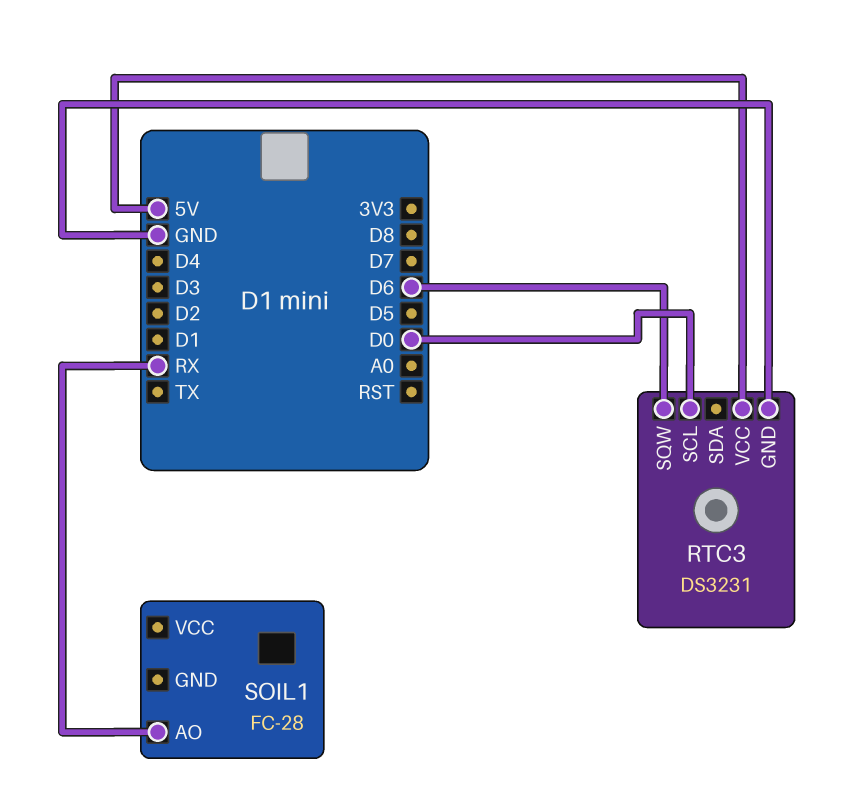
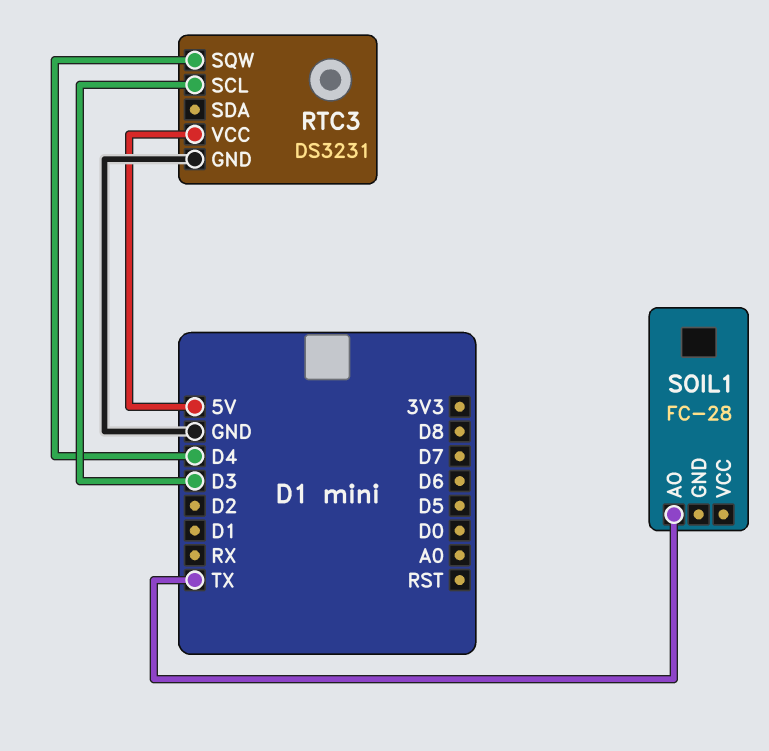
RTC3 pin SCL: D0 -> D3
RTC3 pin SQW: D6 -> D4
SOIL1 pin AO: RX -> TX

